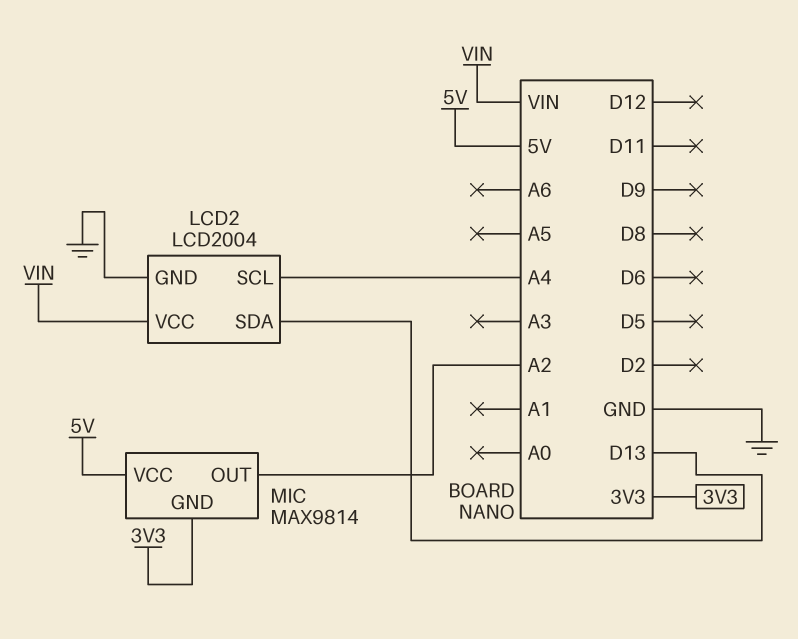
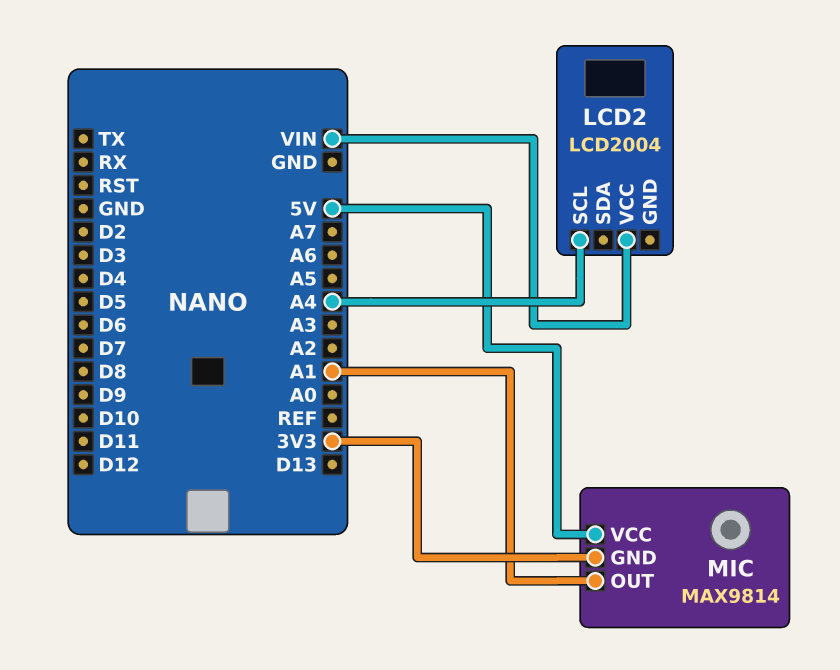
LCD2 pin GND: GND -> none
LCD2 pin SDA: D13 -> none
MIC pin OUT: A2 -> A1

